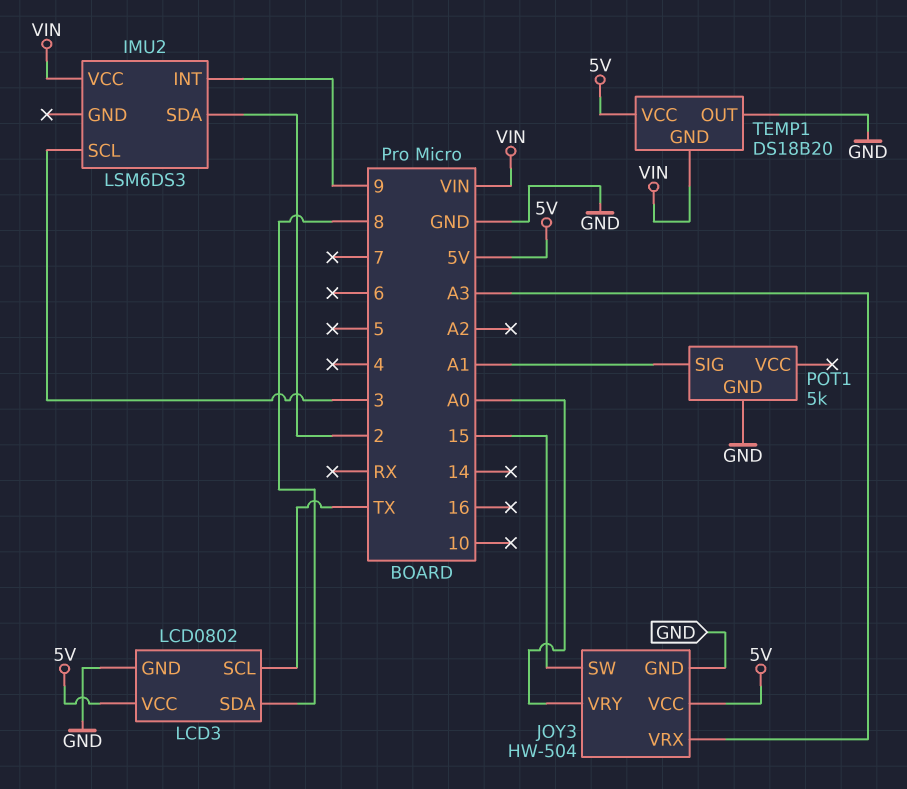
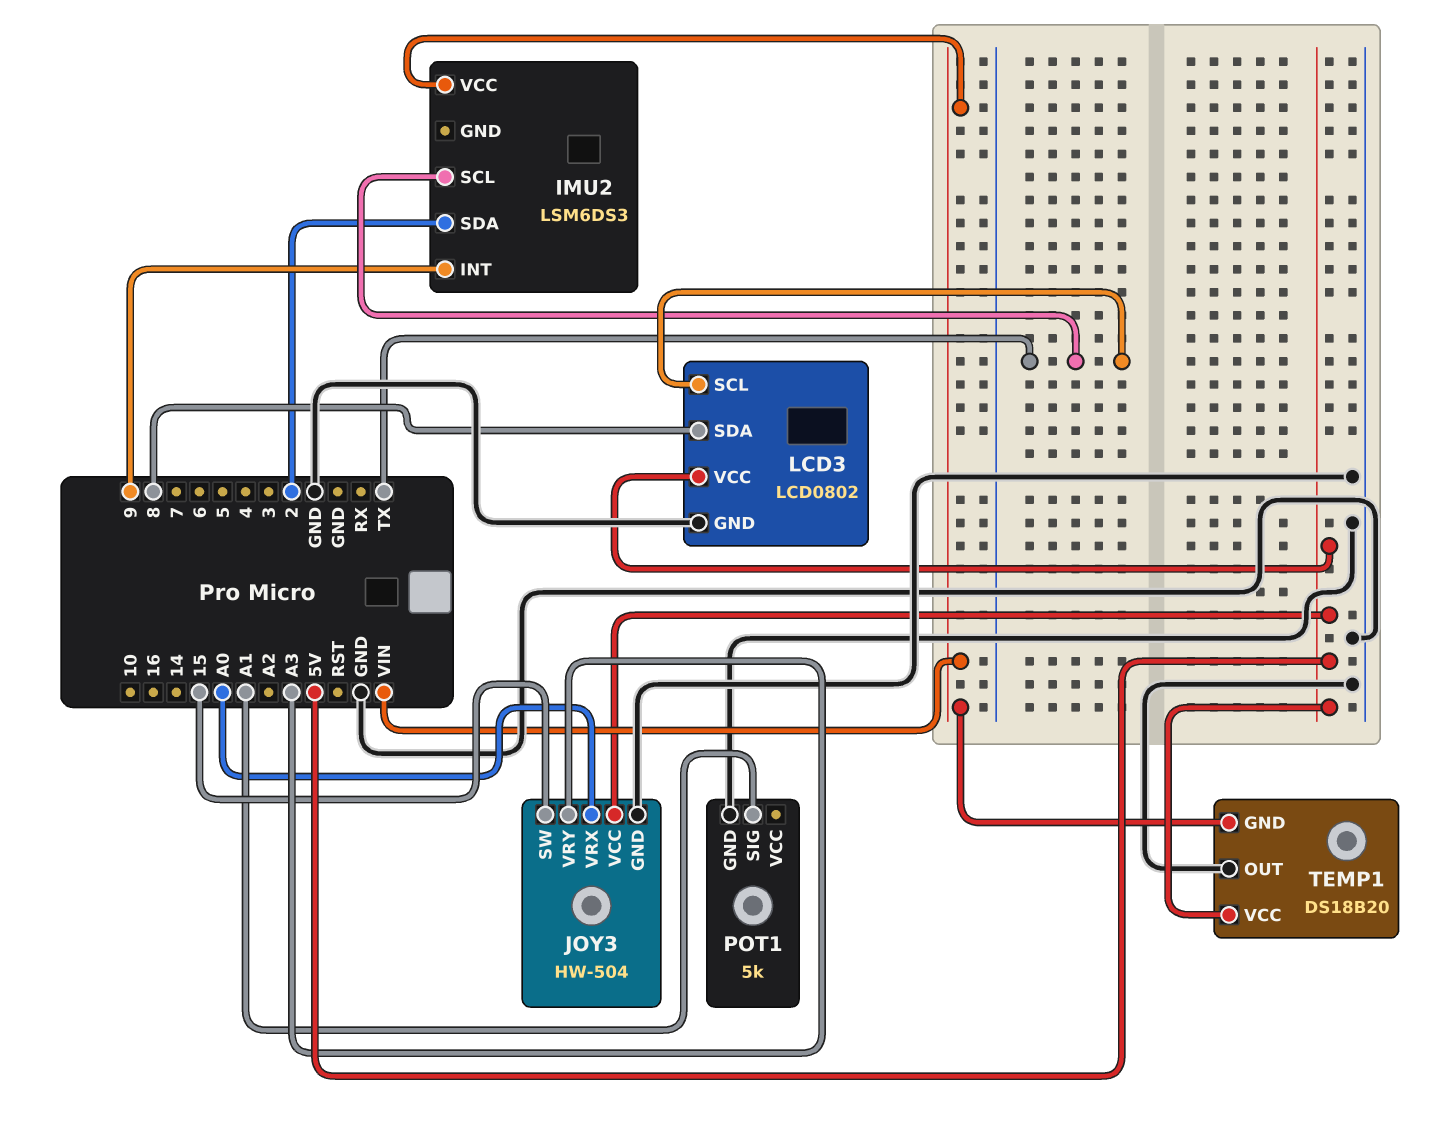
IMU2 pin SCL: 3 -> TX
JOY3 pin VRX: A3 -> A0
JOY3 pin VRY: A0 -> A3

